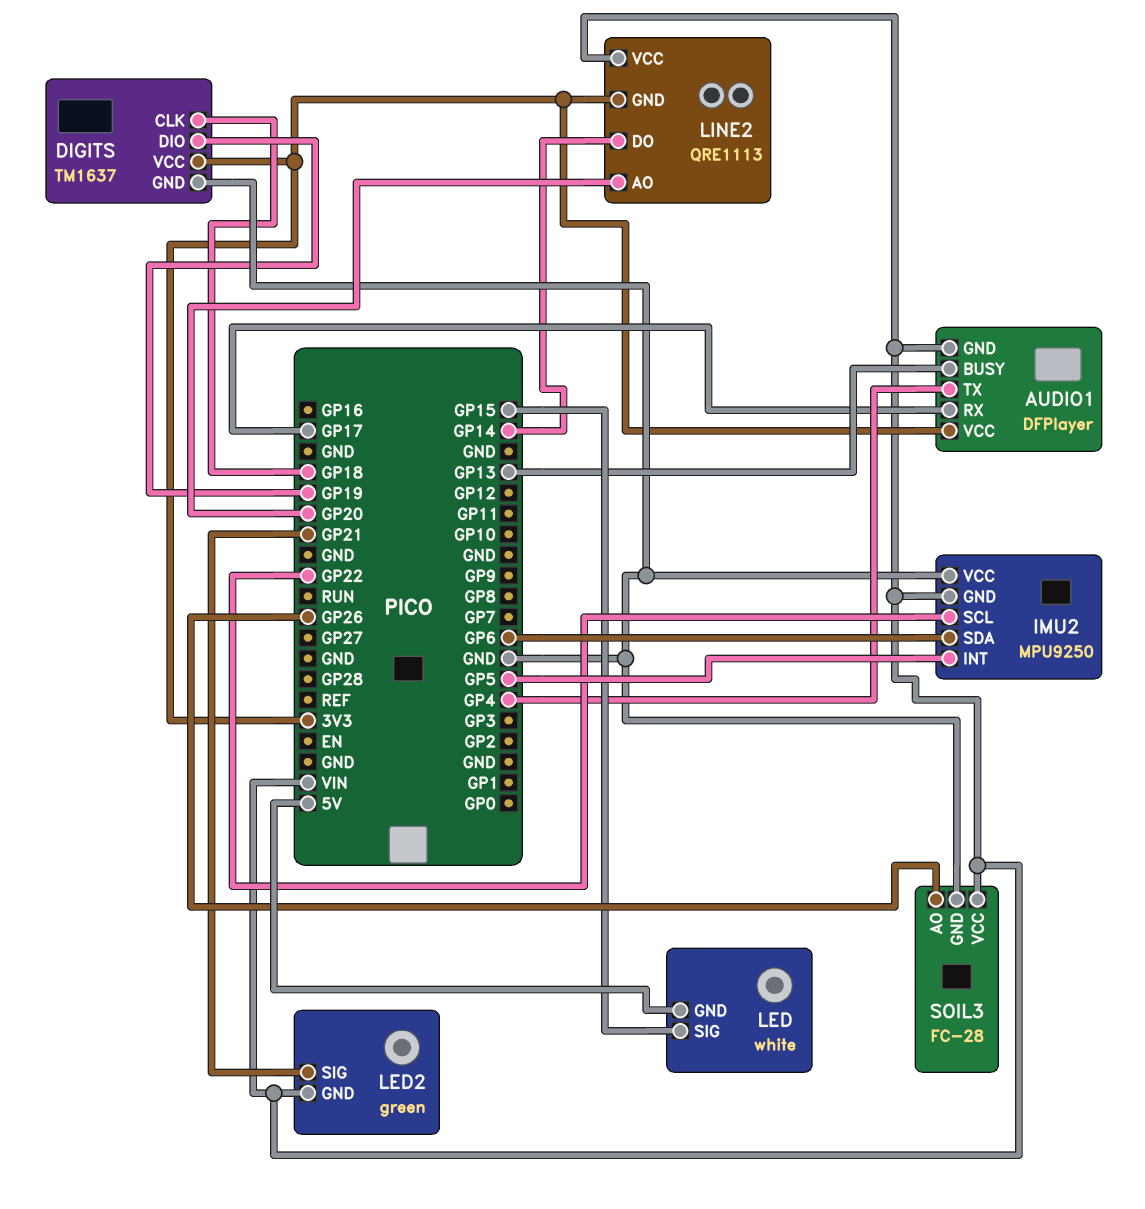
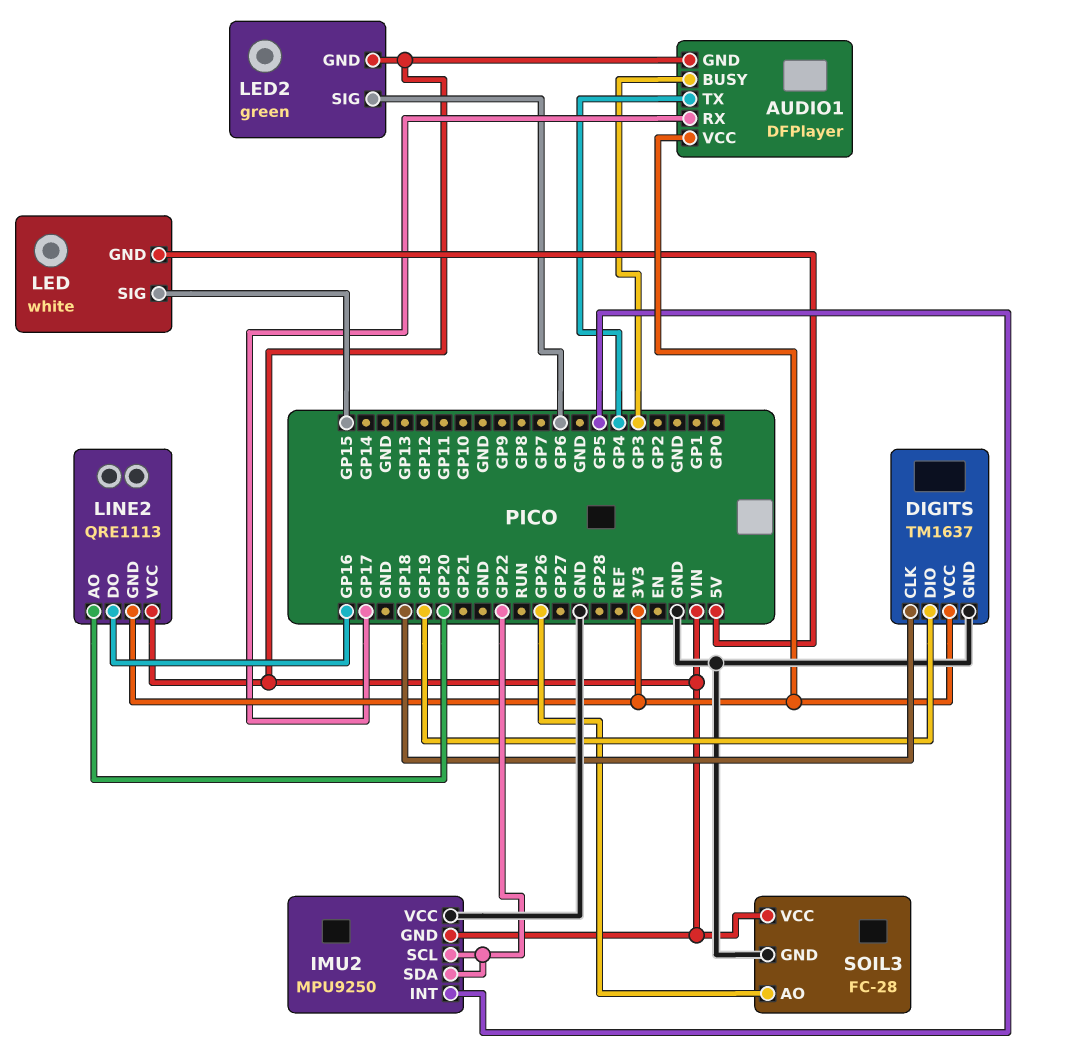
AUDIO1 pin BUSY: GP13 -> GP3
IMU2 pin SDA: GP6 -> GP22
LED2 pin SIG: GP21 -> GP6
LINE2 pin DO: GP14 -> GP16

